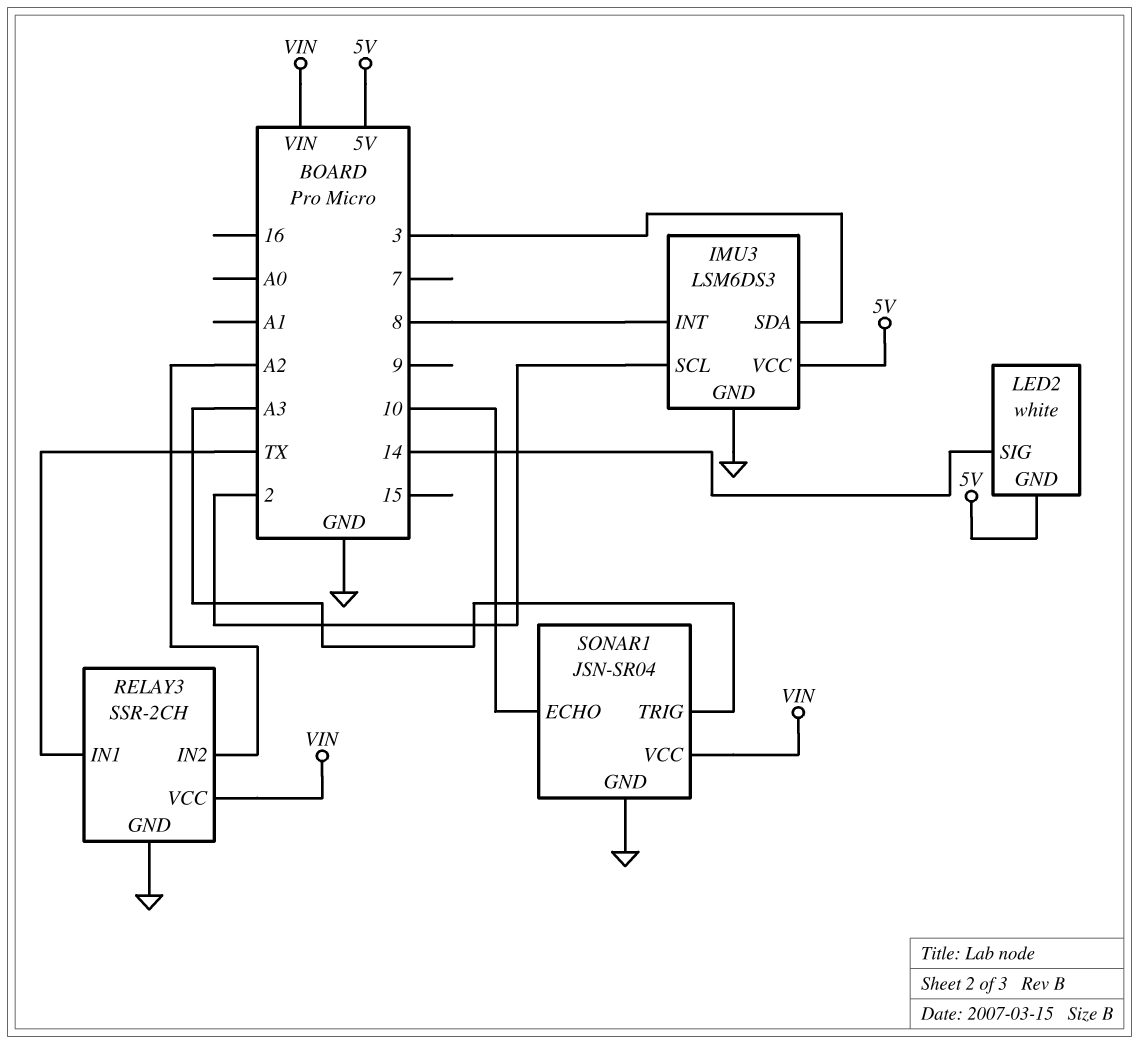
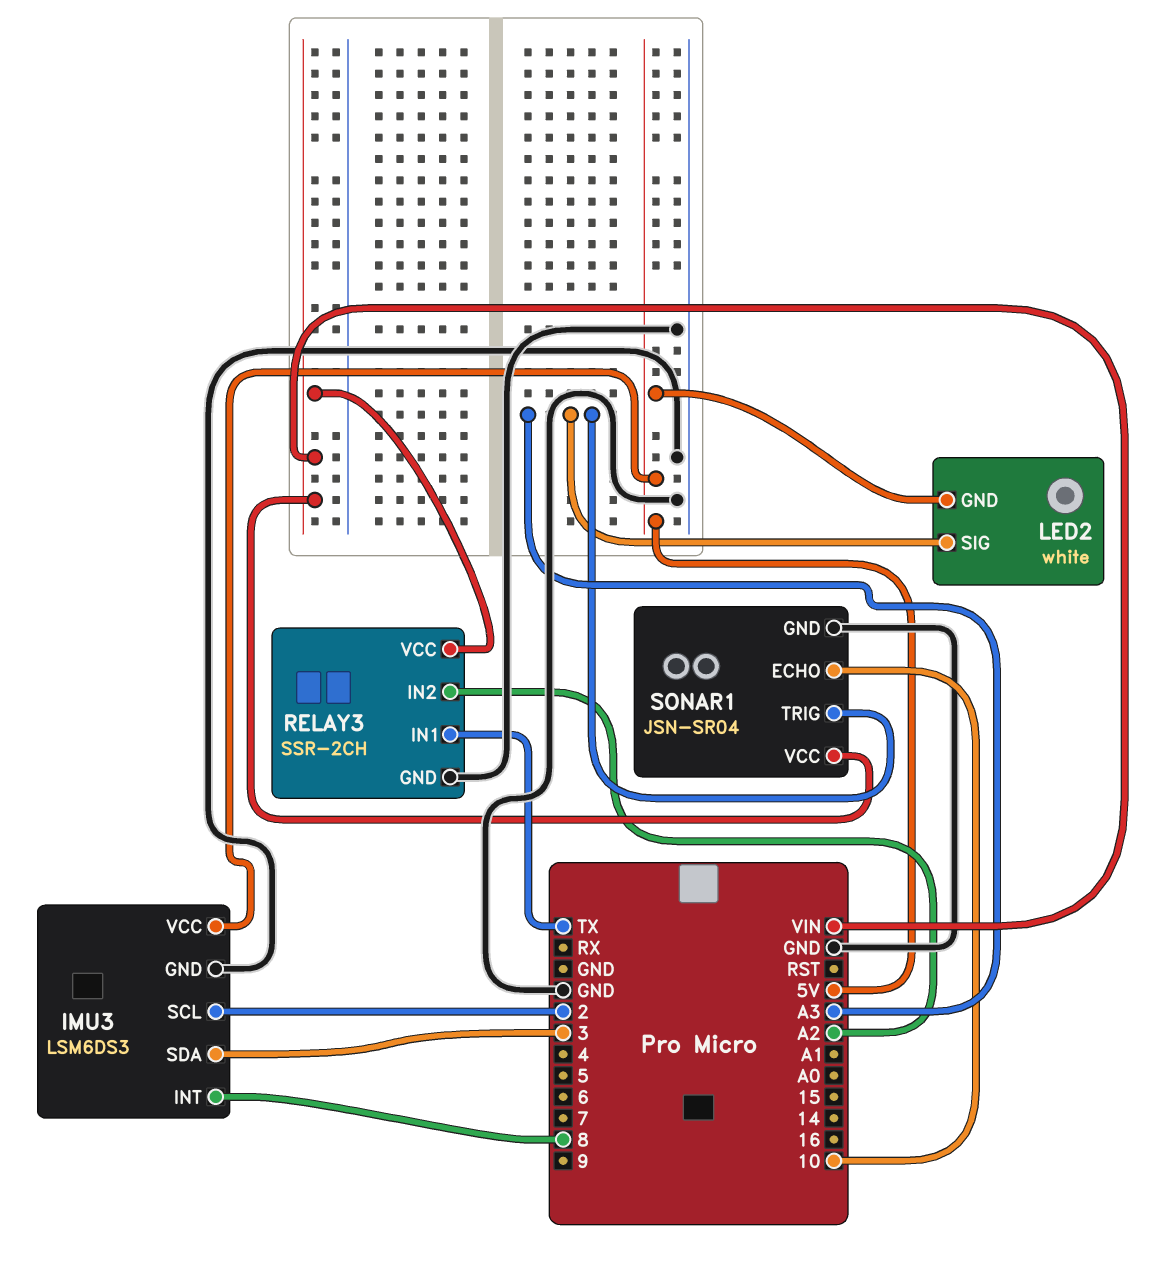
LED2 pin SIG: 14 -> A3

